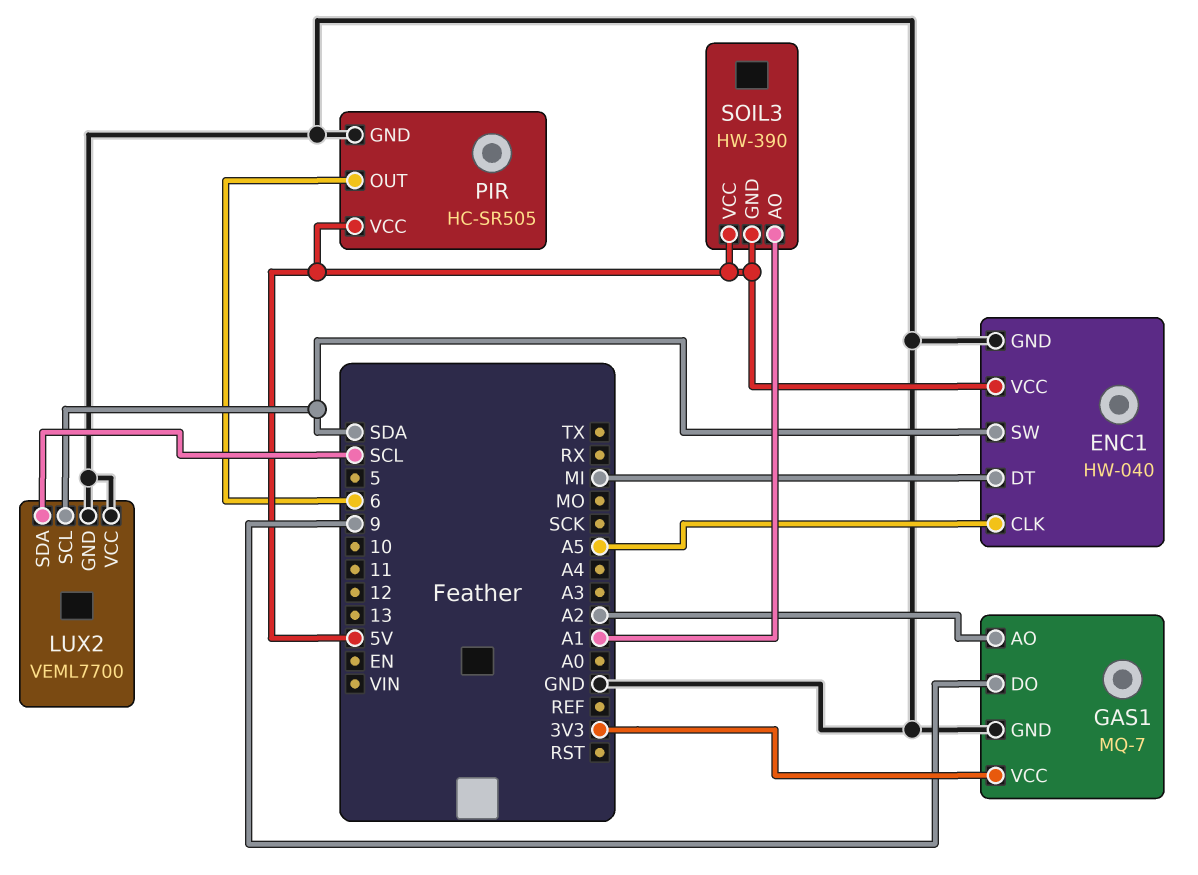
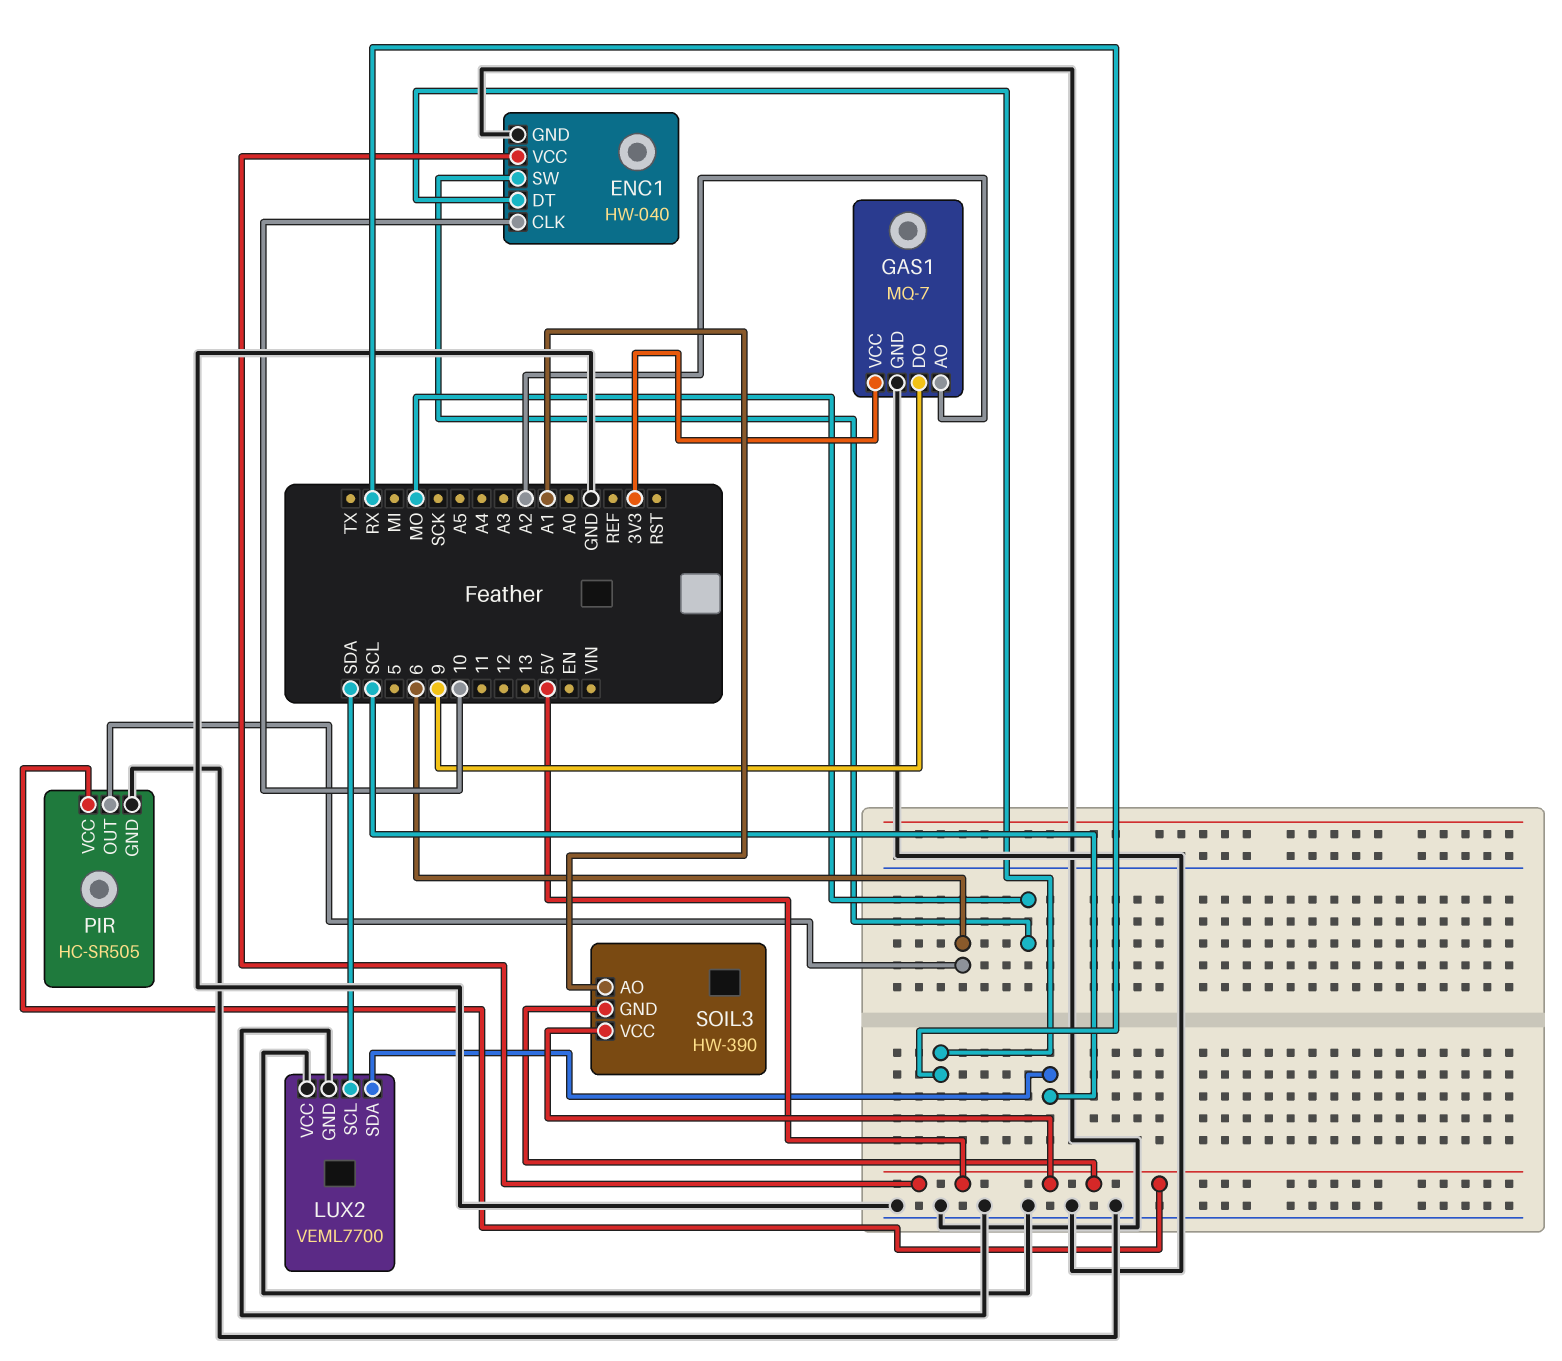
ENC1 pin CLK: A5 -> 10
ENC1 pin DT: MI -> RX
ENC1 pin SW: SDA -> MO

